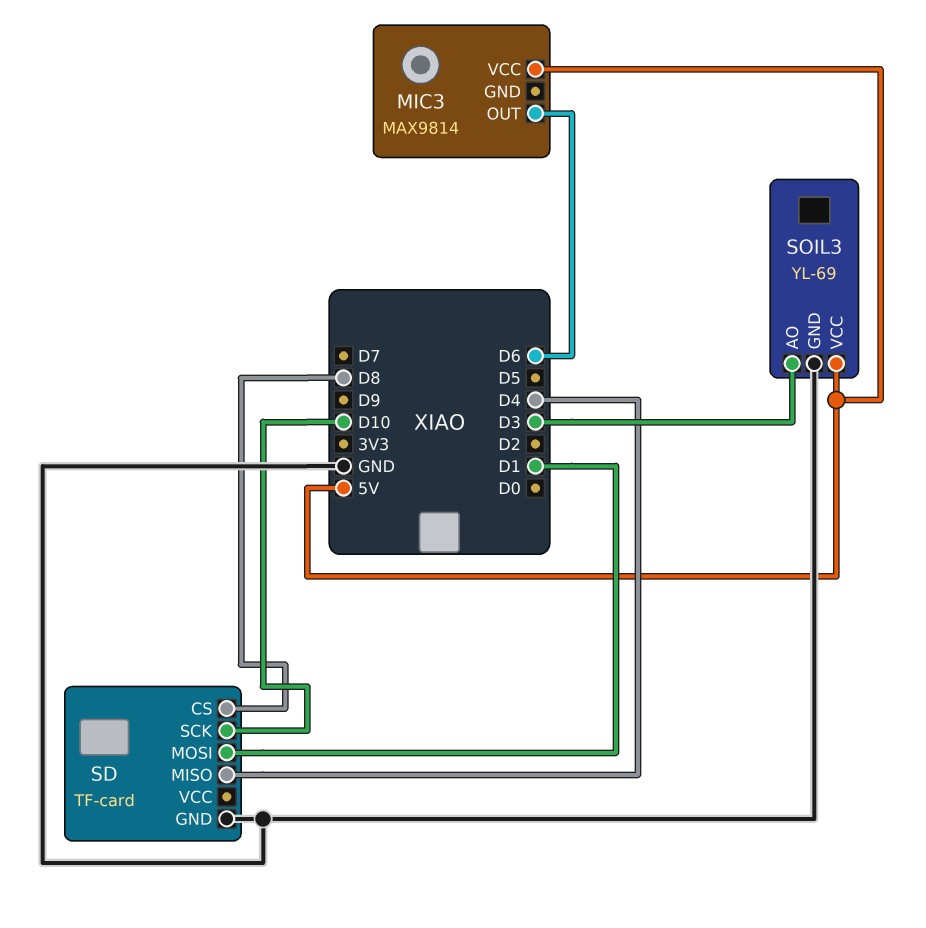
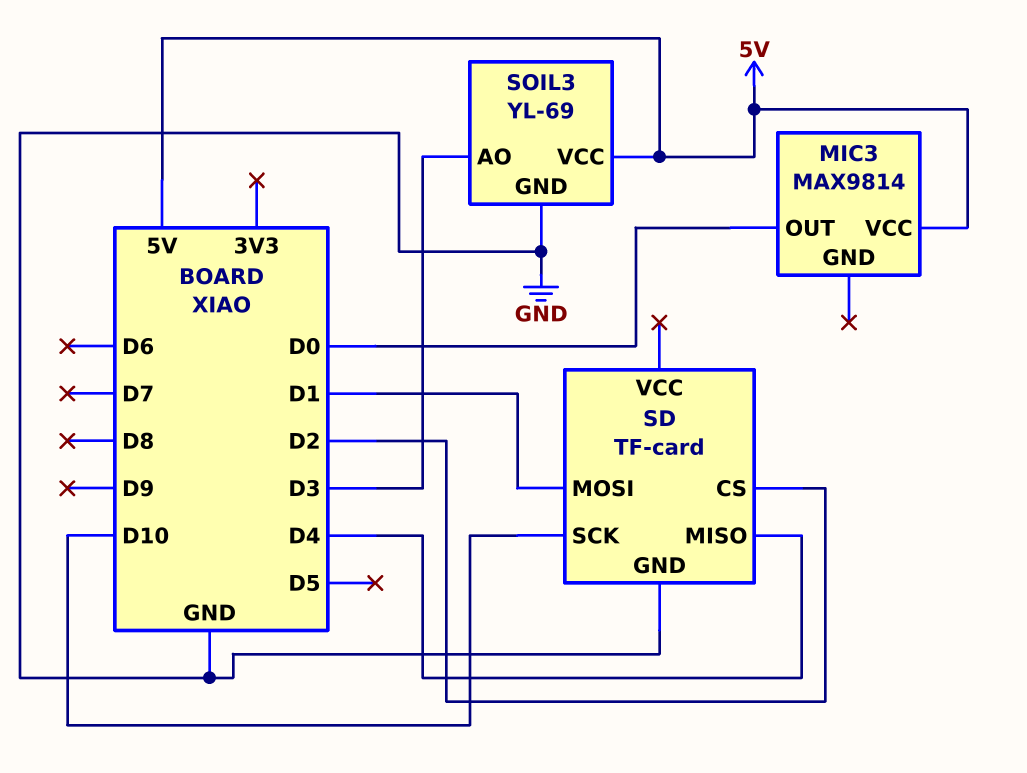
MIC3 pin OUT: D6 -> D0
SD pin CS: D8 -> D2

